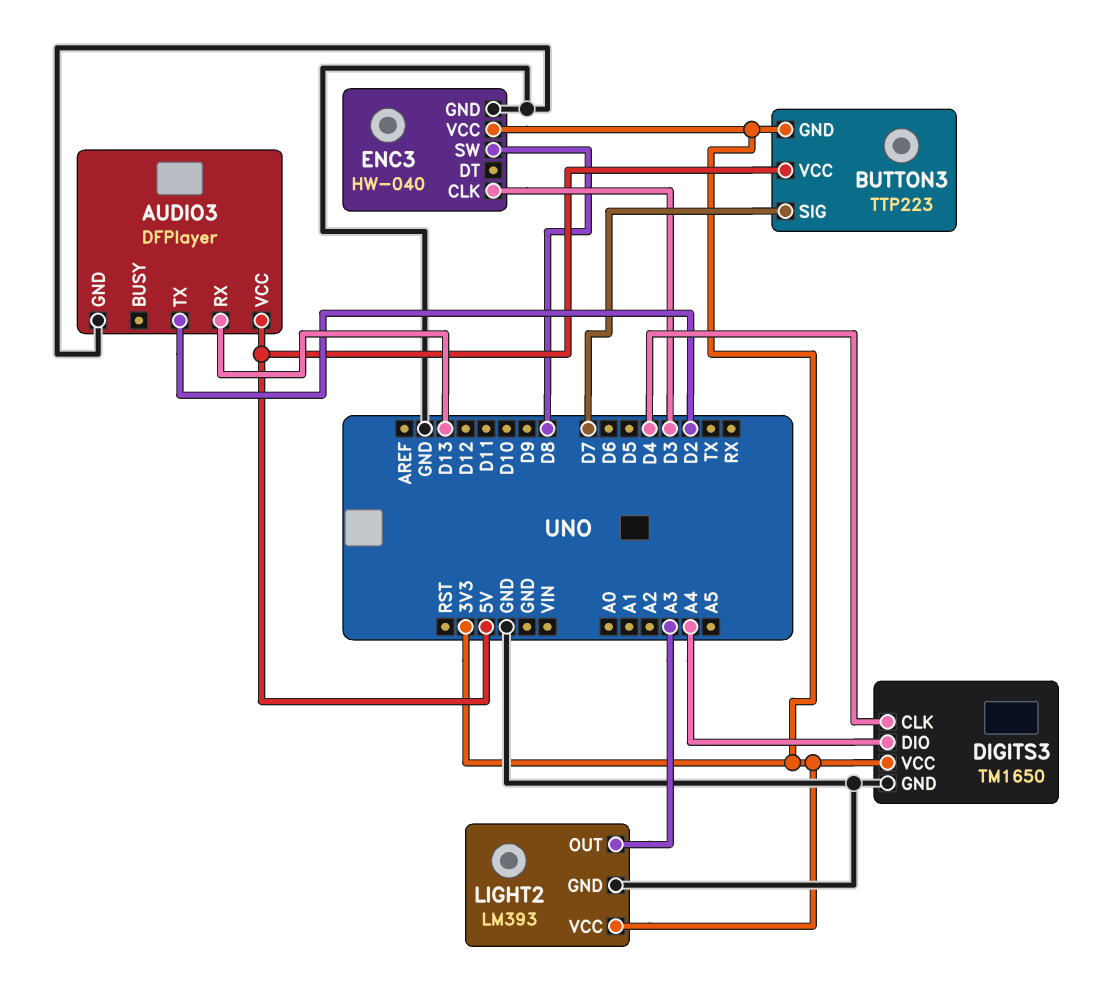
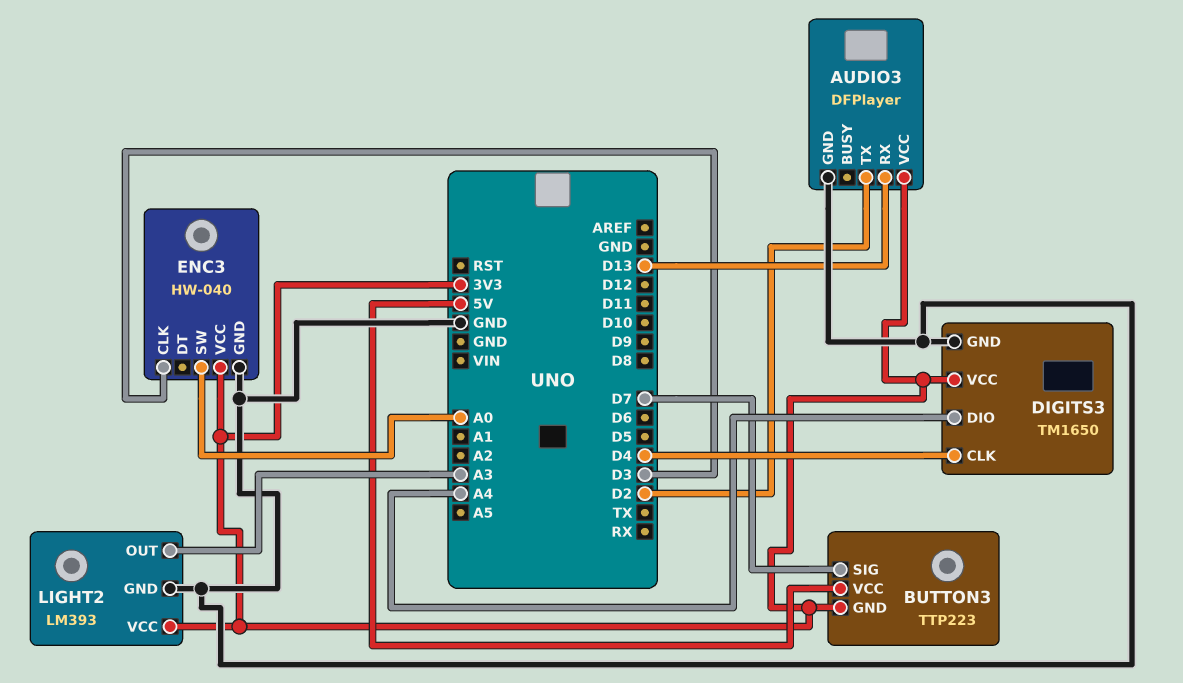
AUDIO3 pin VCC: 5V -> 3V3
ENC3 pin SW: D8 -> A0

